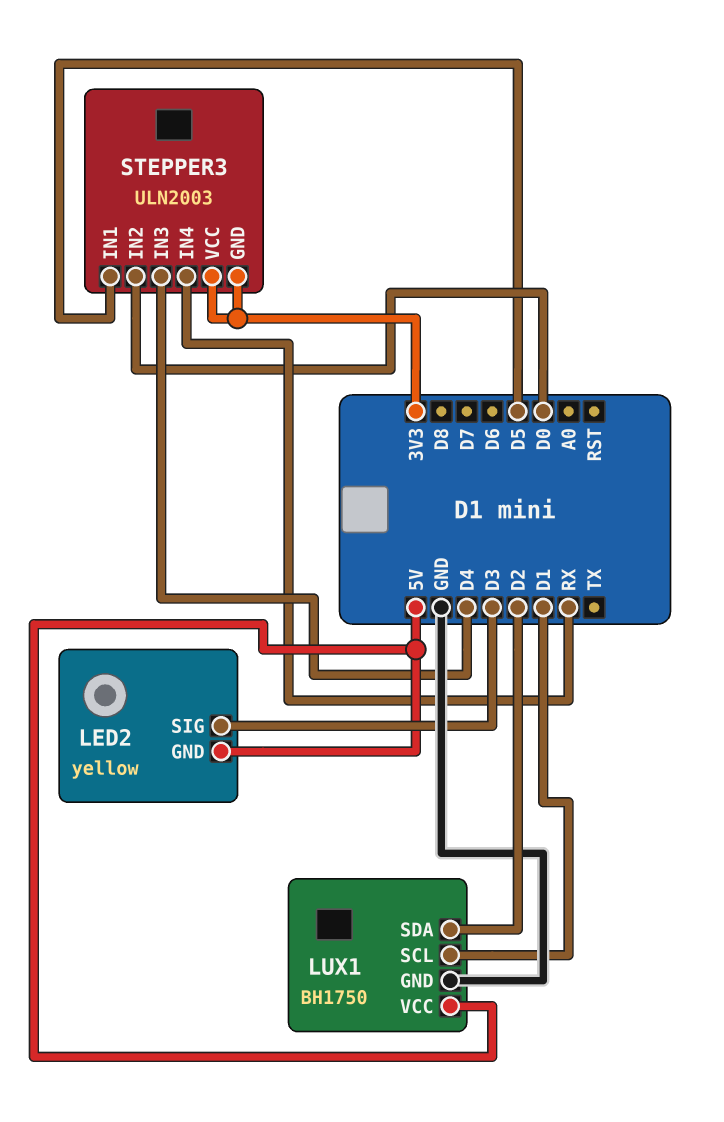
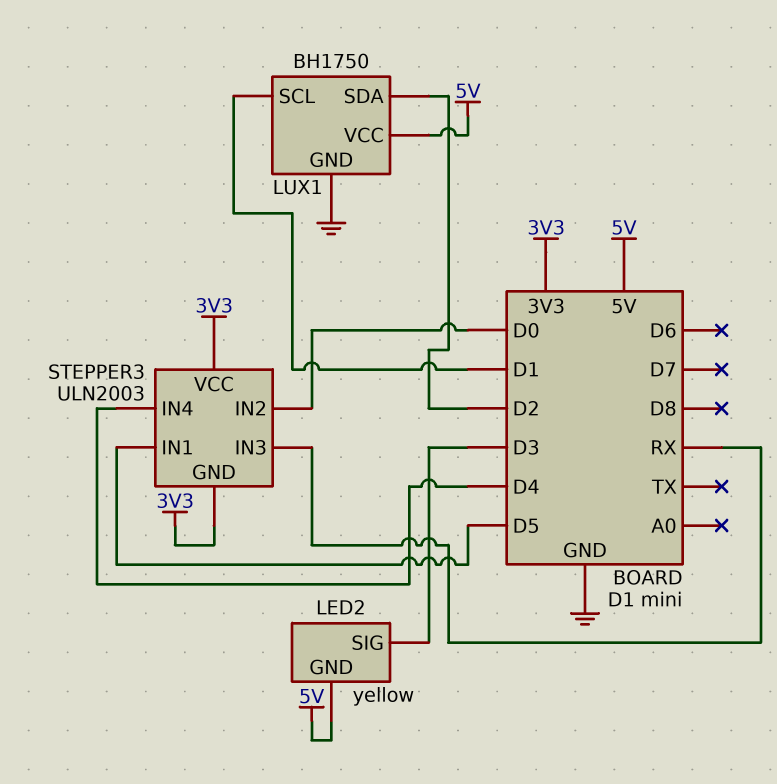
STEPPER3 pin IN3: D4 -> RX
STEPPER3 pin IN4: RX -> D4

